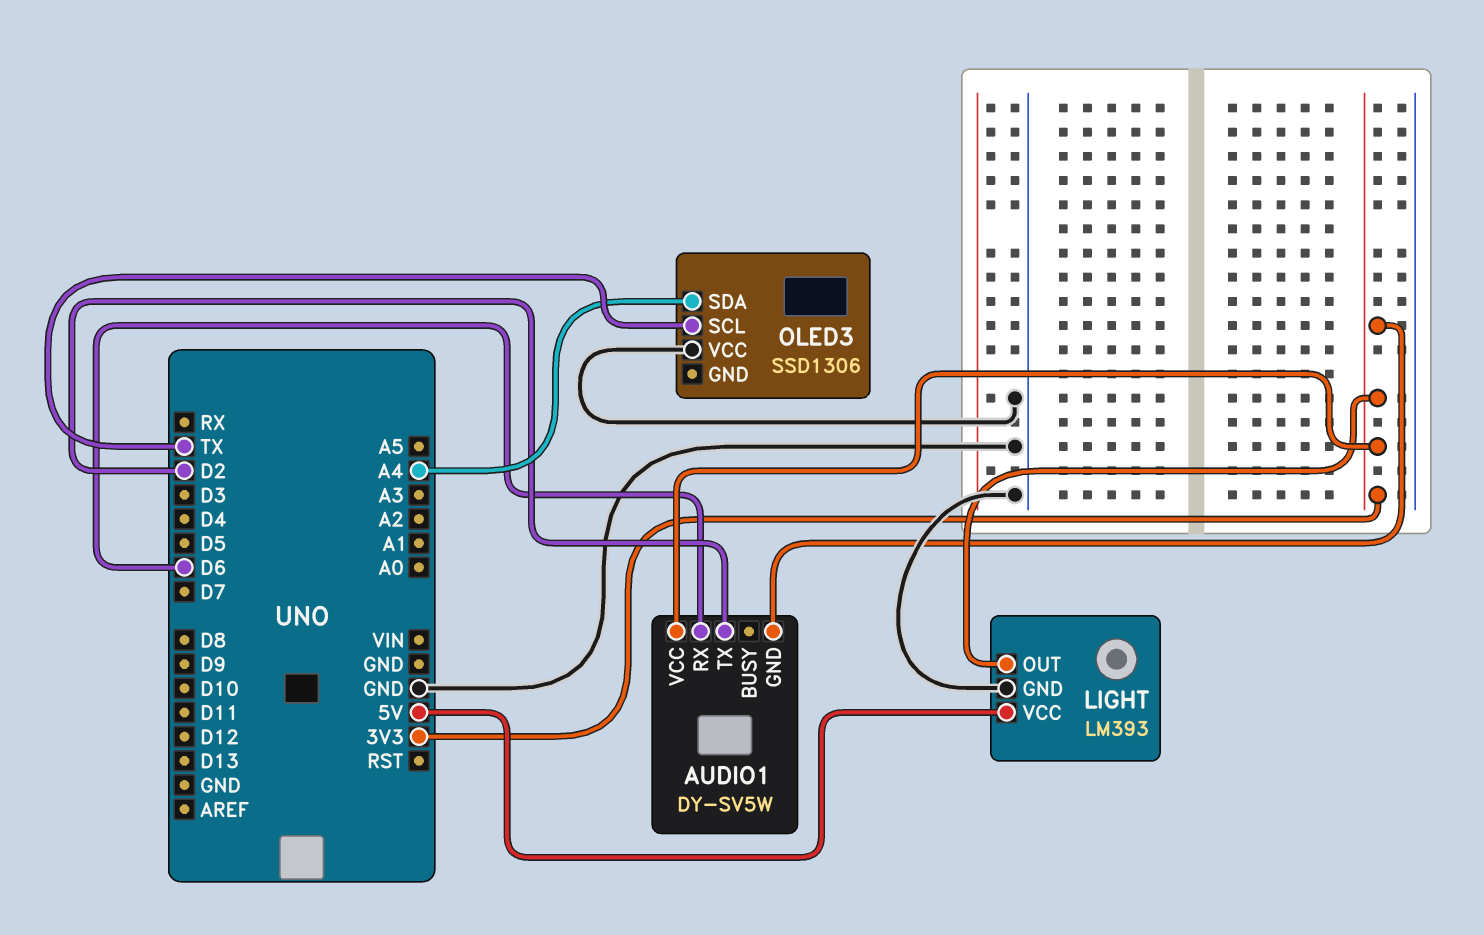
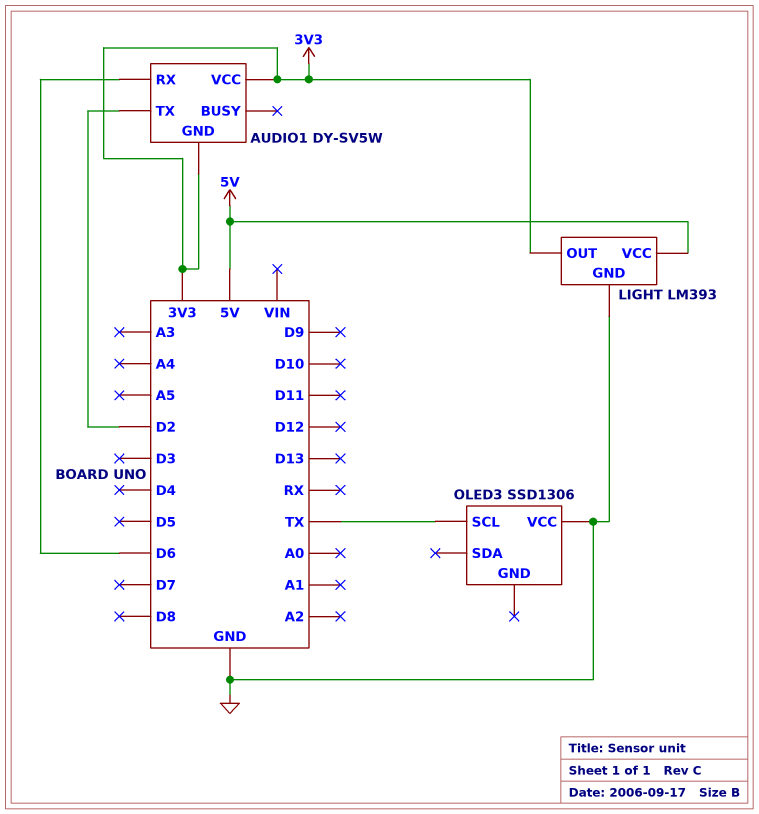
OLED3 pin SDA: A4 -> none

